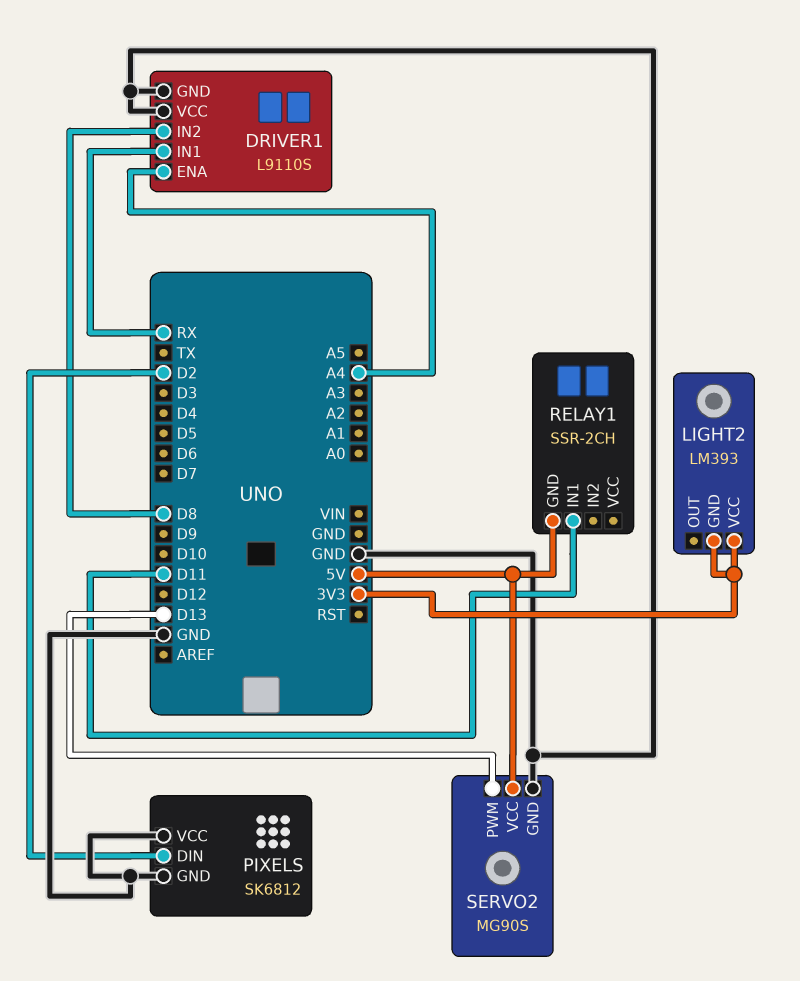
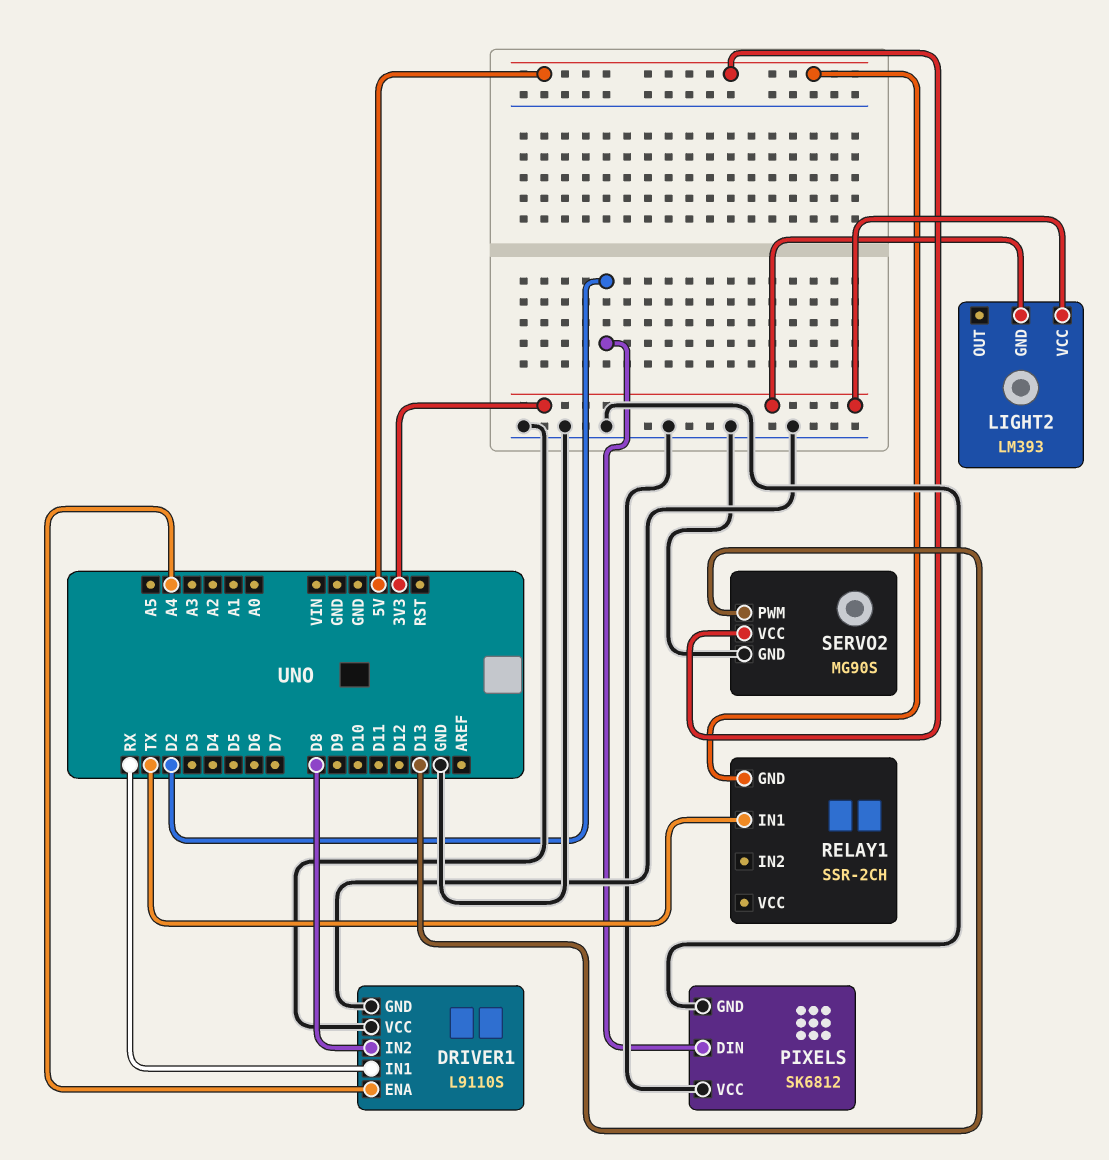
RELAY1 pin IN1: D11 -> TX

